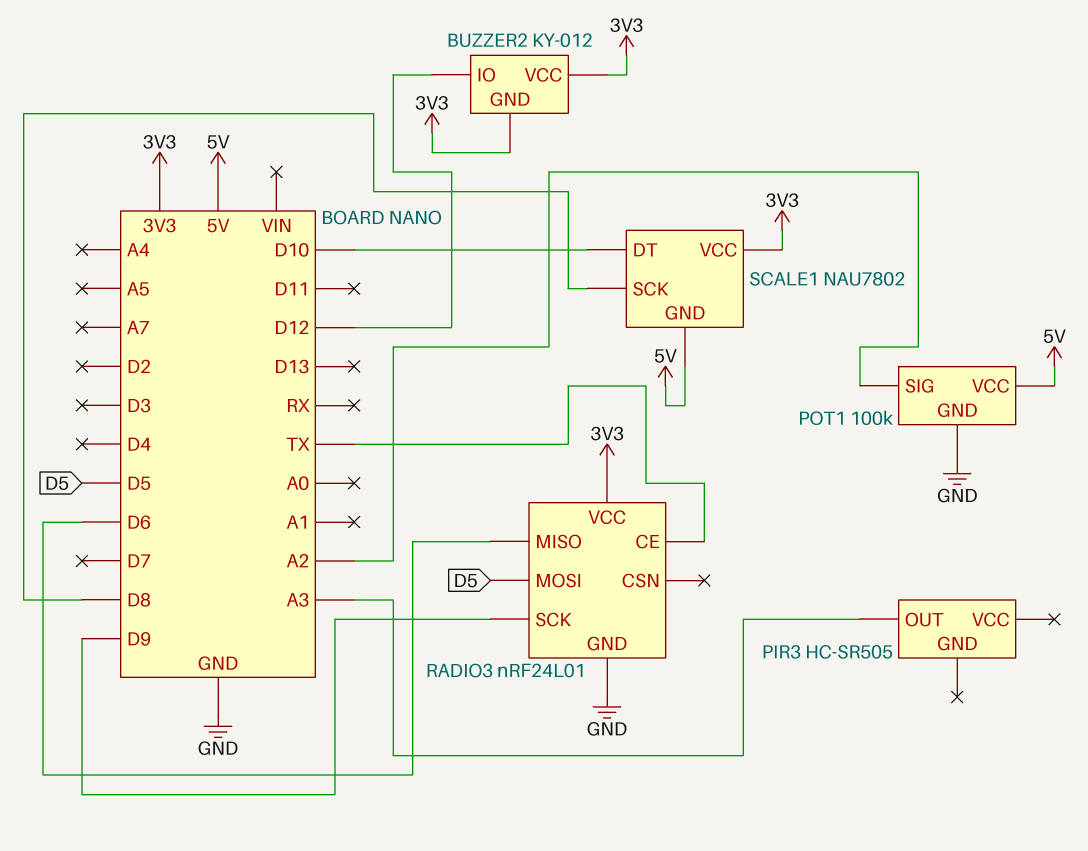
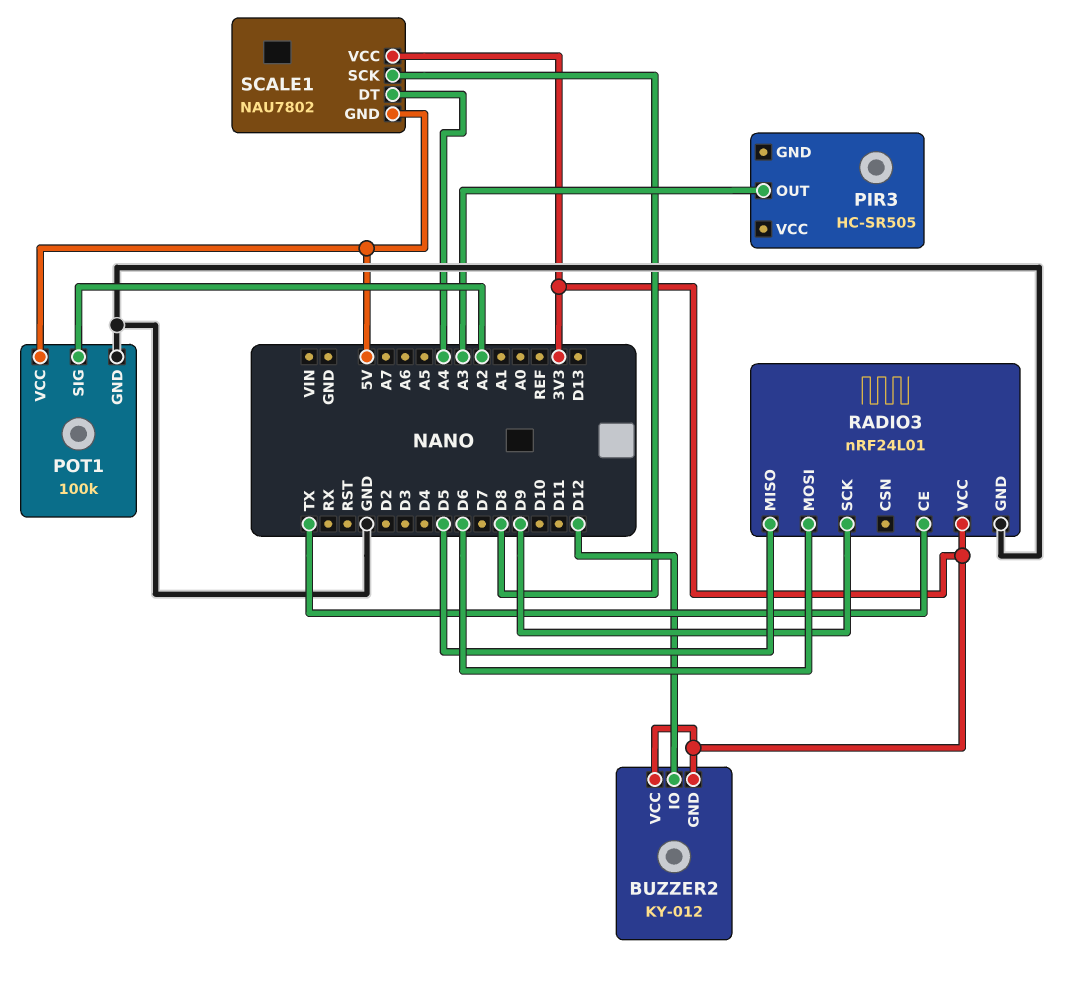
RADIO3 pin MISO: D6 -> D5
RADIO3 pin MOSI: D5 -> D6
SCALE1 pin DT: D10 -> A4

